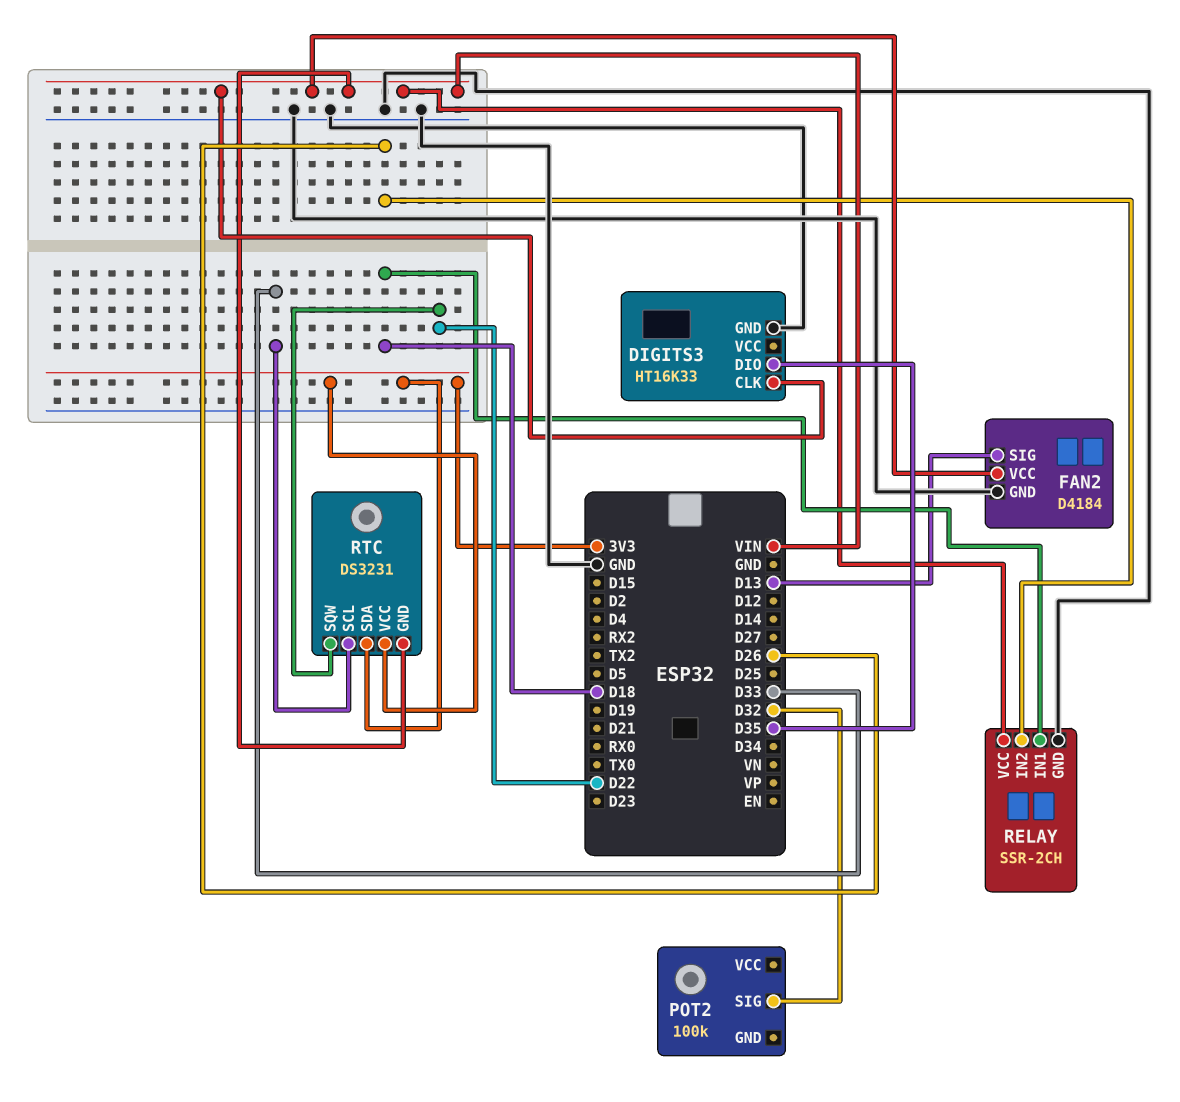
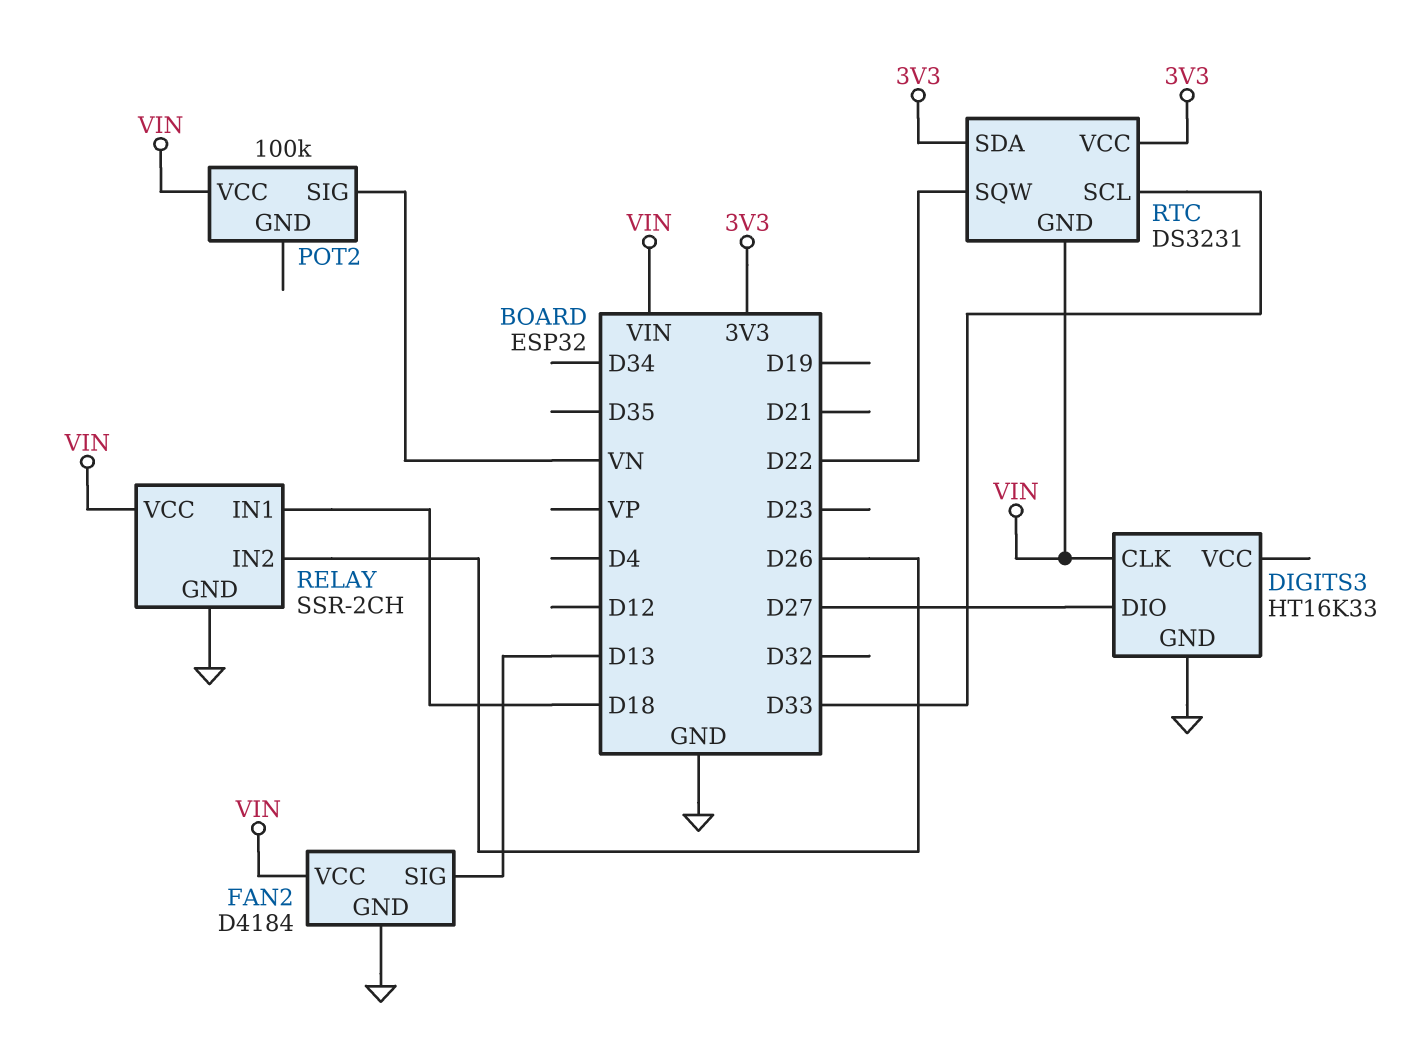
DIGITS3 pin DIO: D35 -> D27
POT2 pin SIG: D32 -> VN
POT2 pin VCC: none -> VIN

